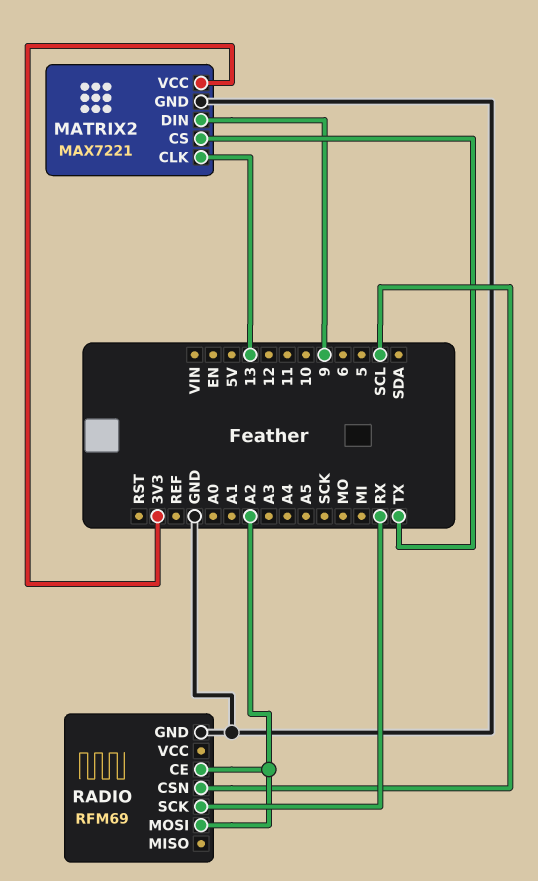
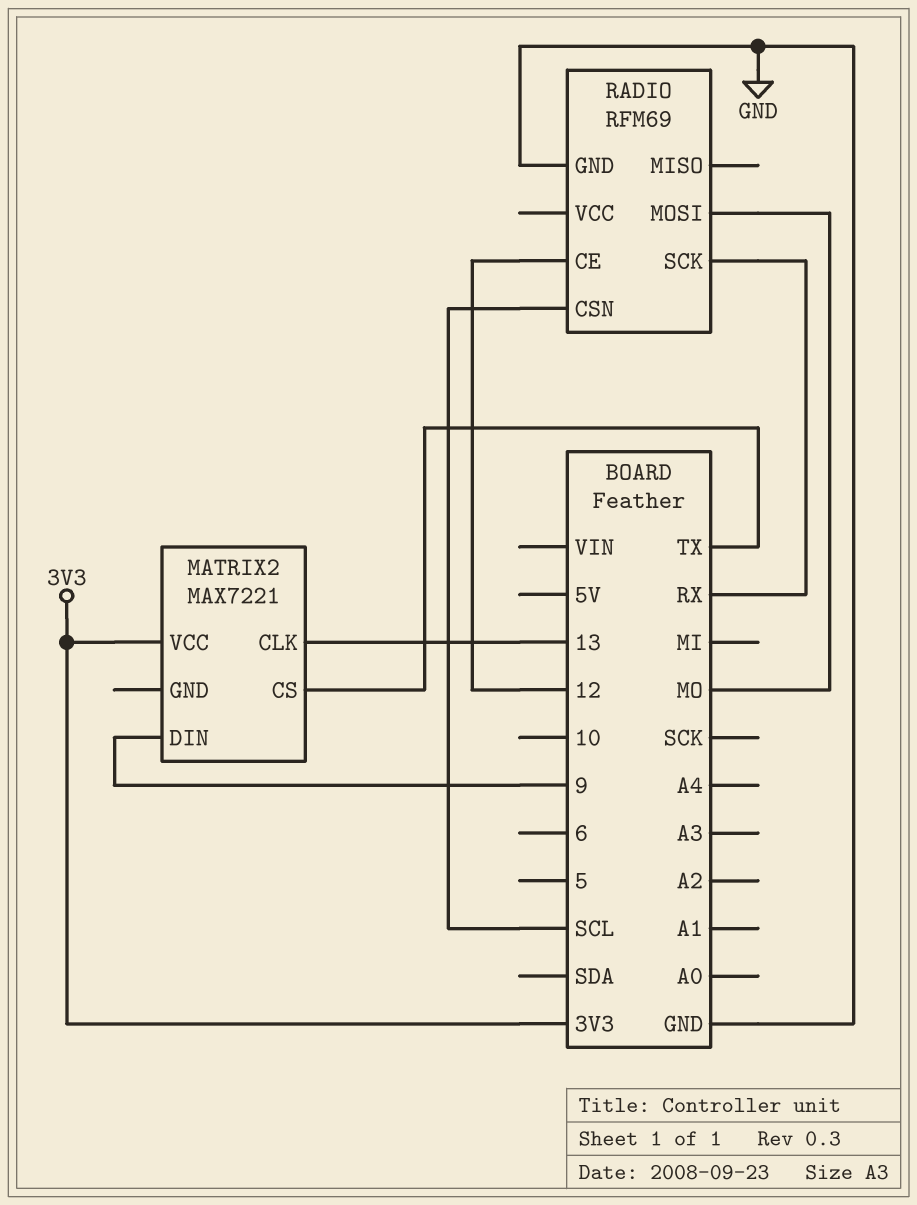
MATRIX2 pin GND: GND -> none
RADIO pin CE: A2 -> 12
RADIO pin MOSI: A2 -> MO

